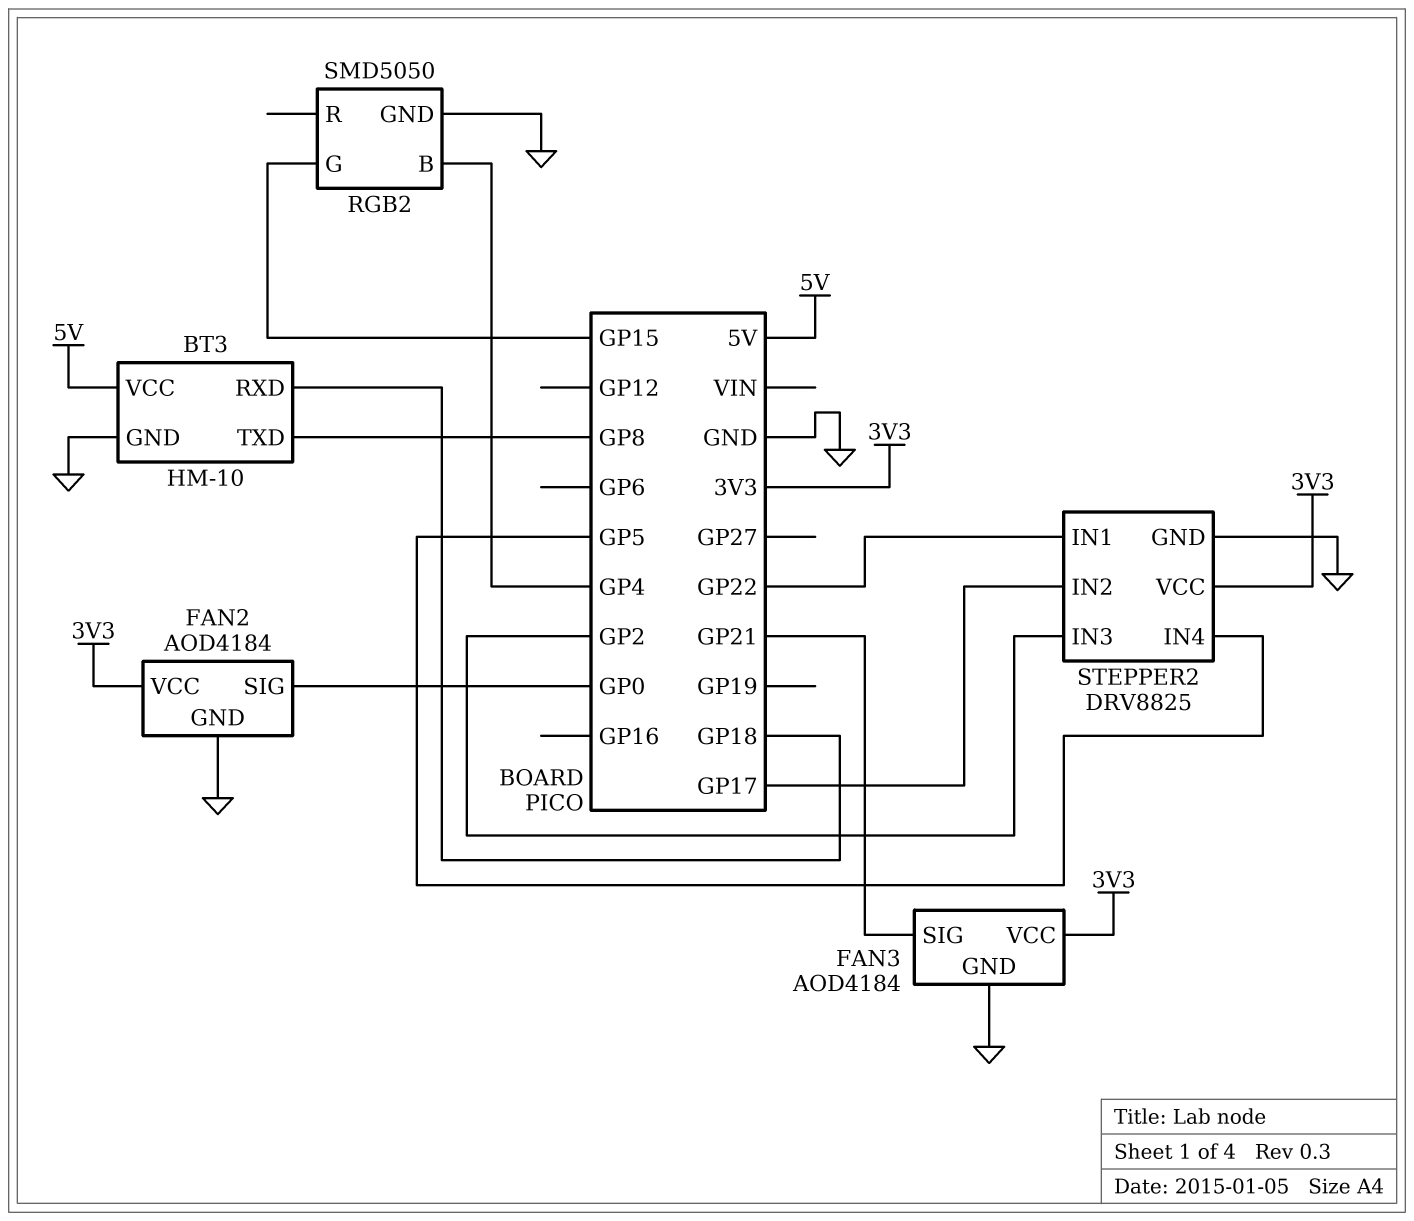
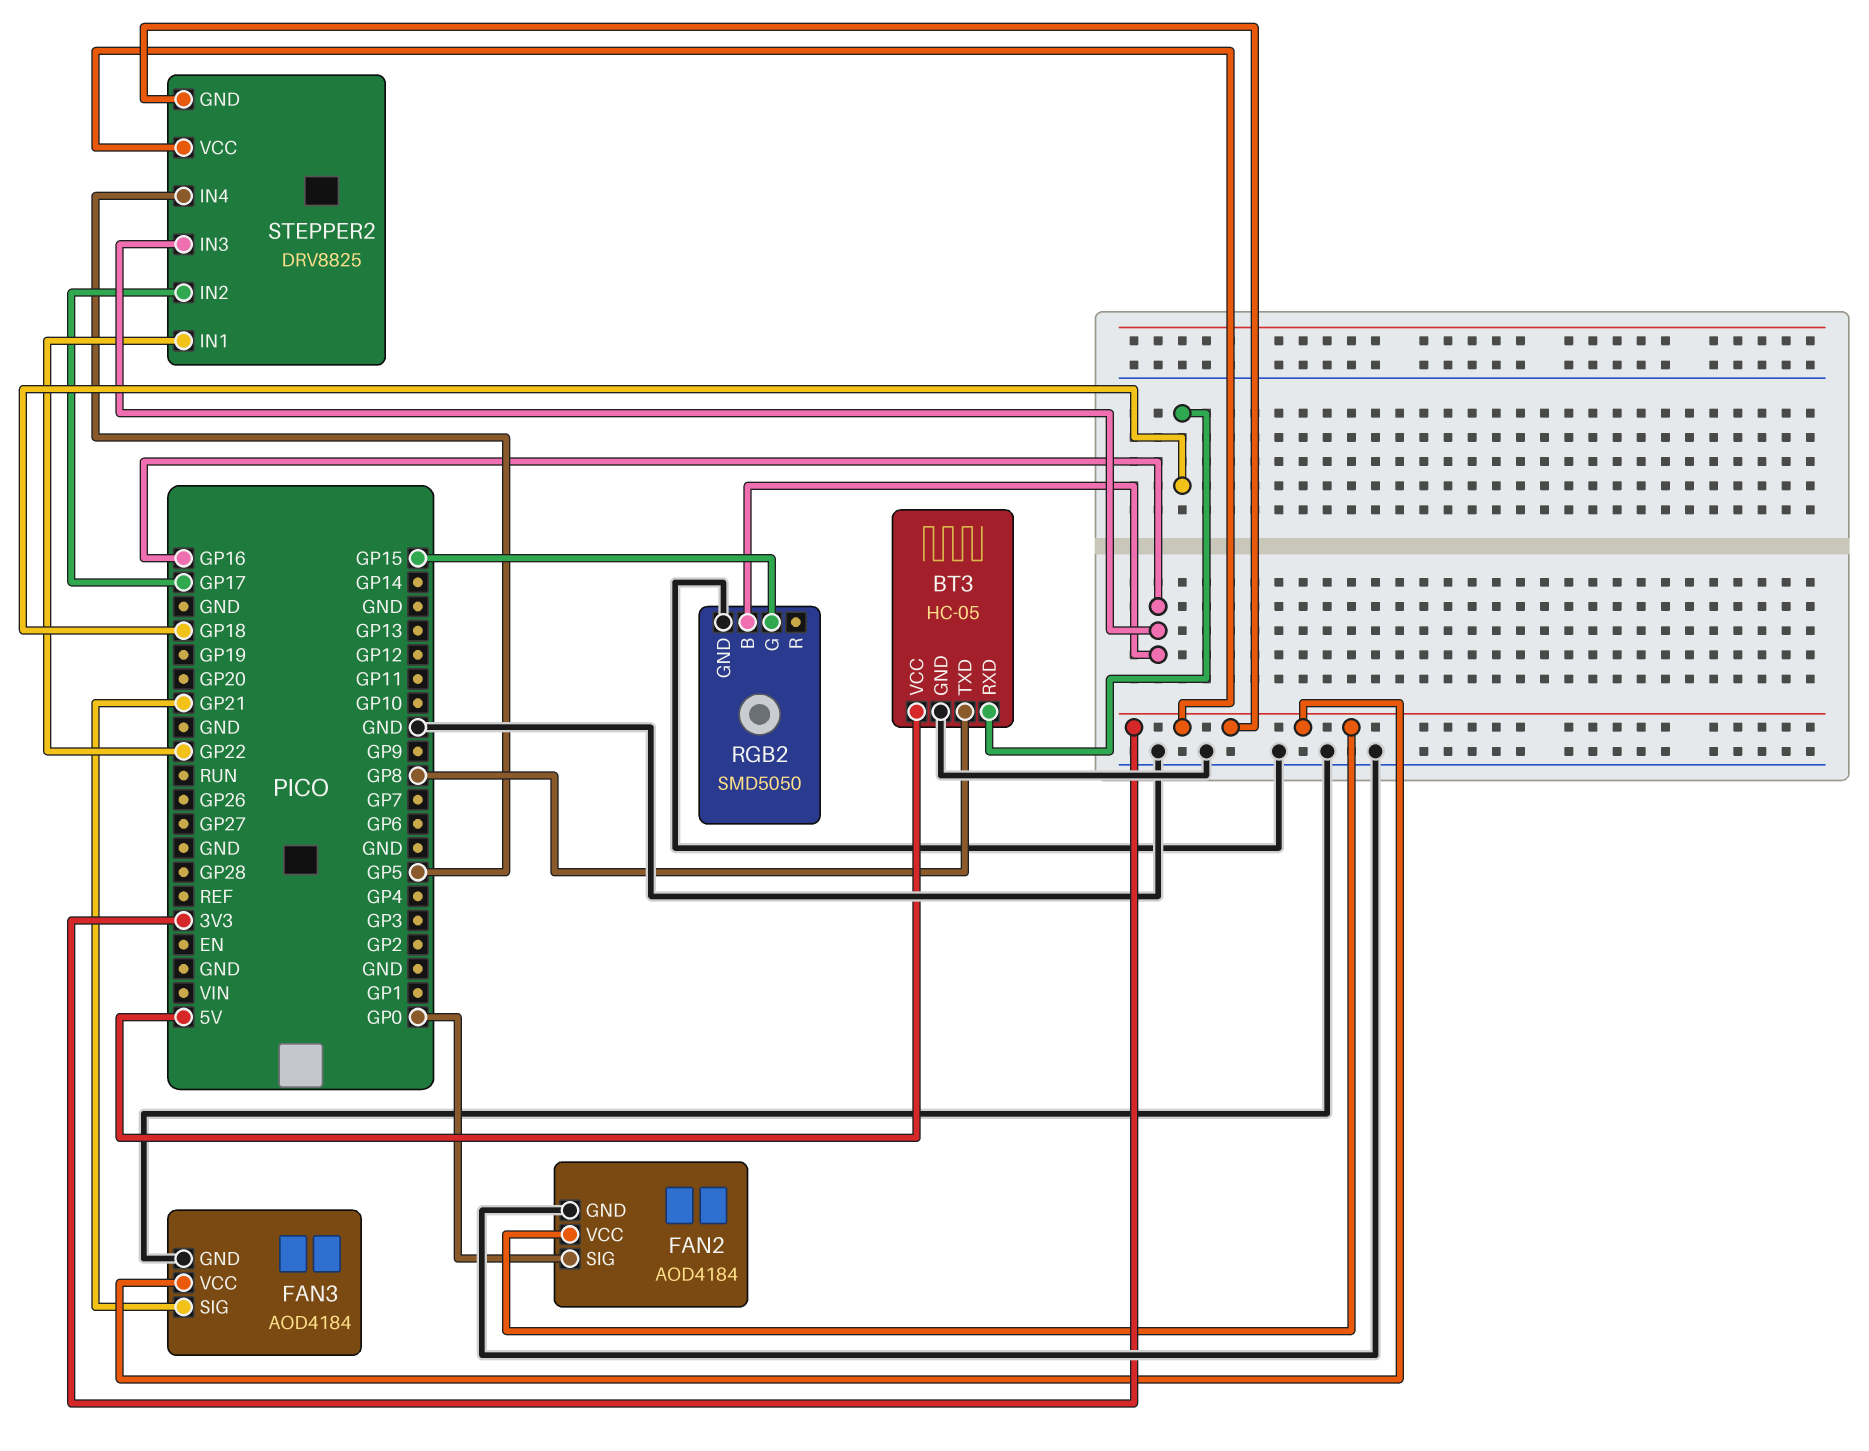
BT3: HM-10 -> HC-05
RGB2 pin B: GP4 -> GP16
STEPPER2 pin GND: GND -> 3V3
STEPPER2 pin IN3: GP2 -> GP16

